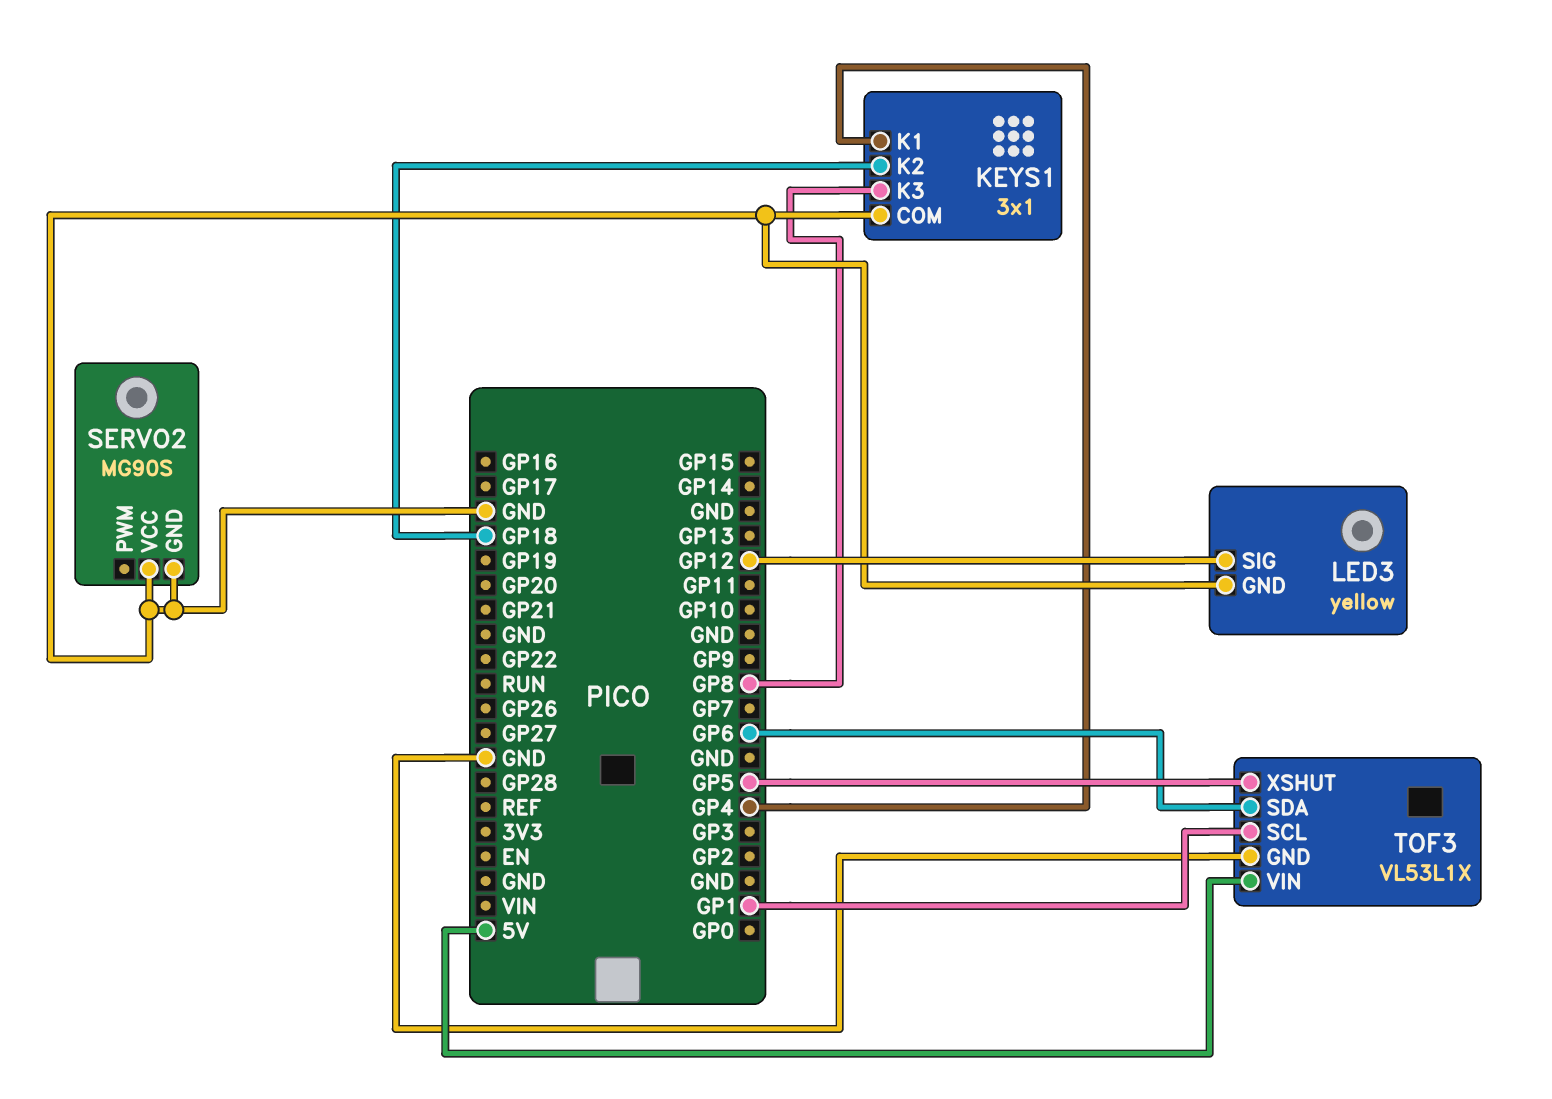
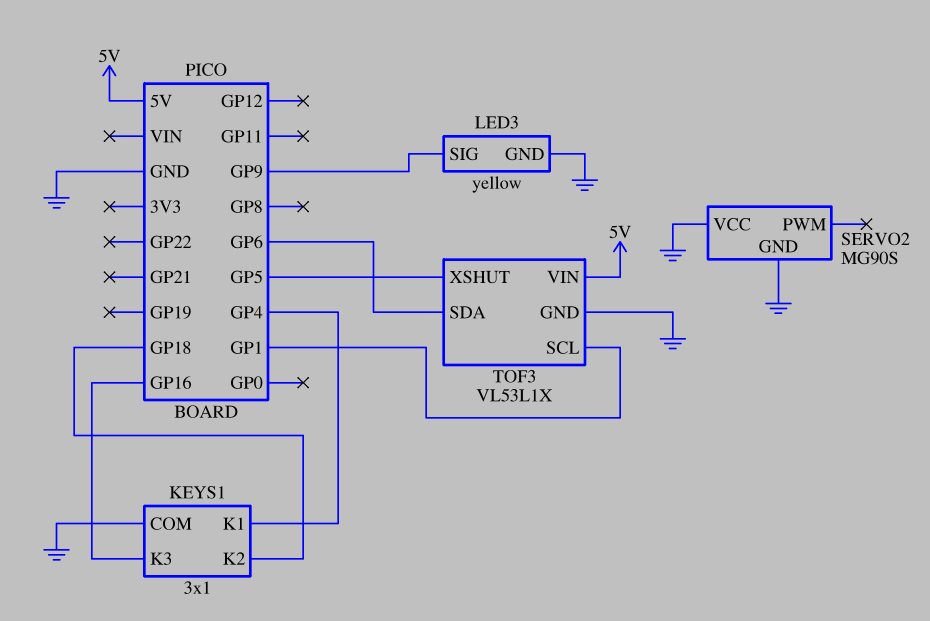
KEYS1 pin K3: GP8 -> GP16
LED3 pin SIG: GP12 -> GP9

